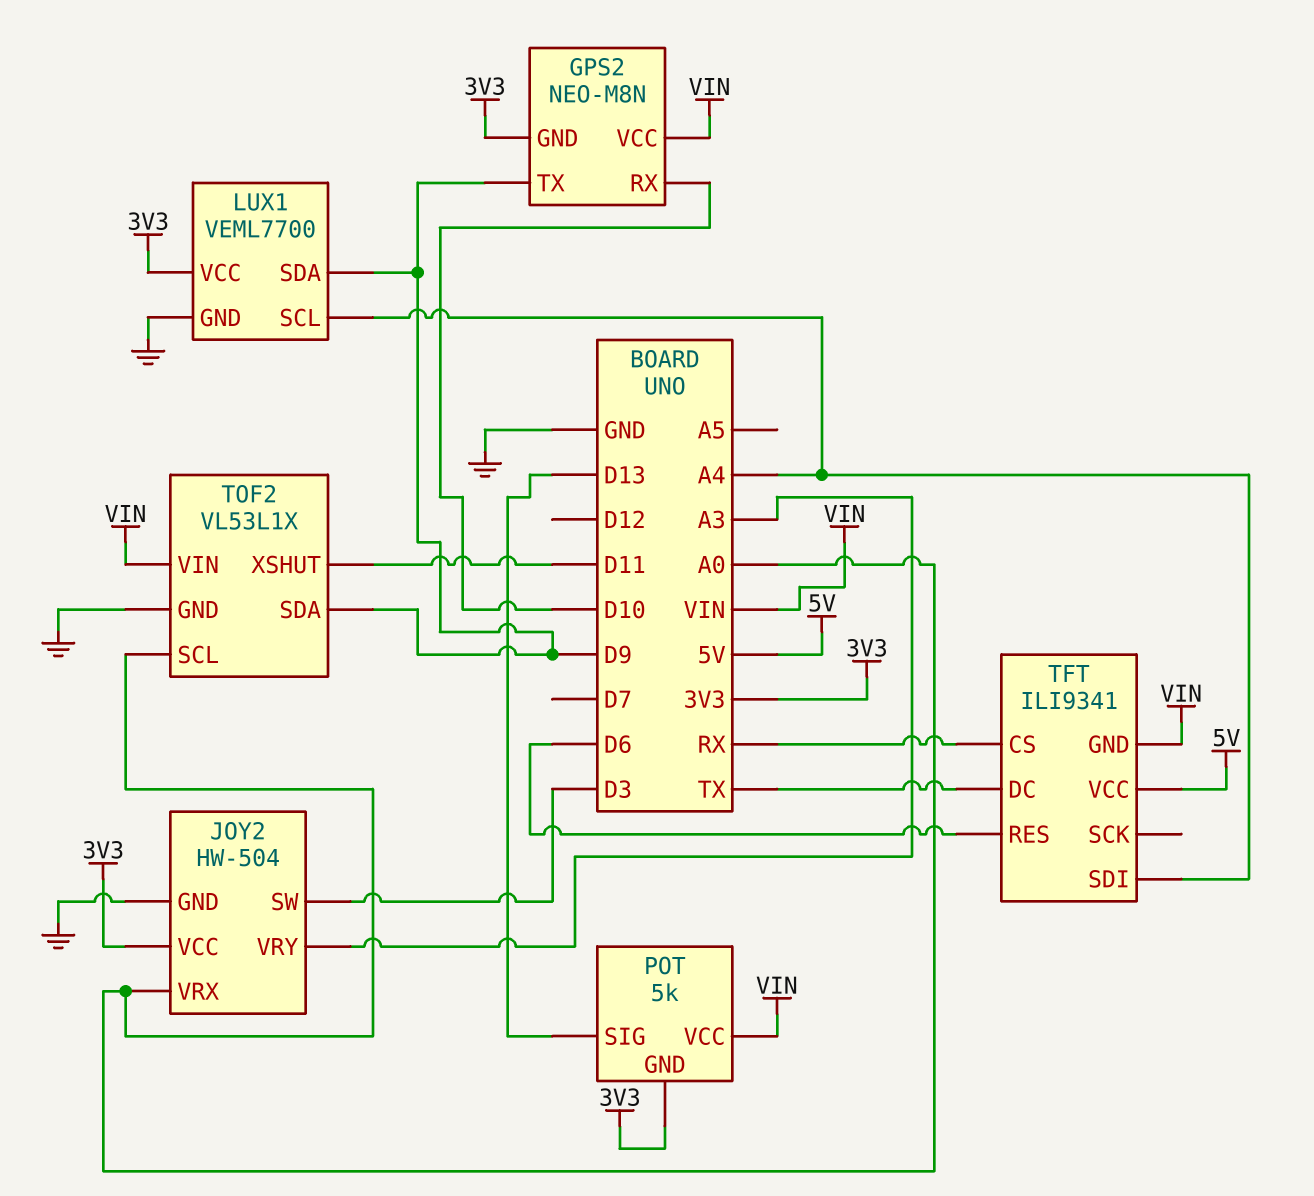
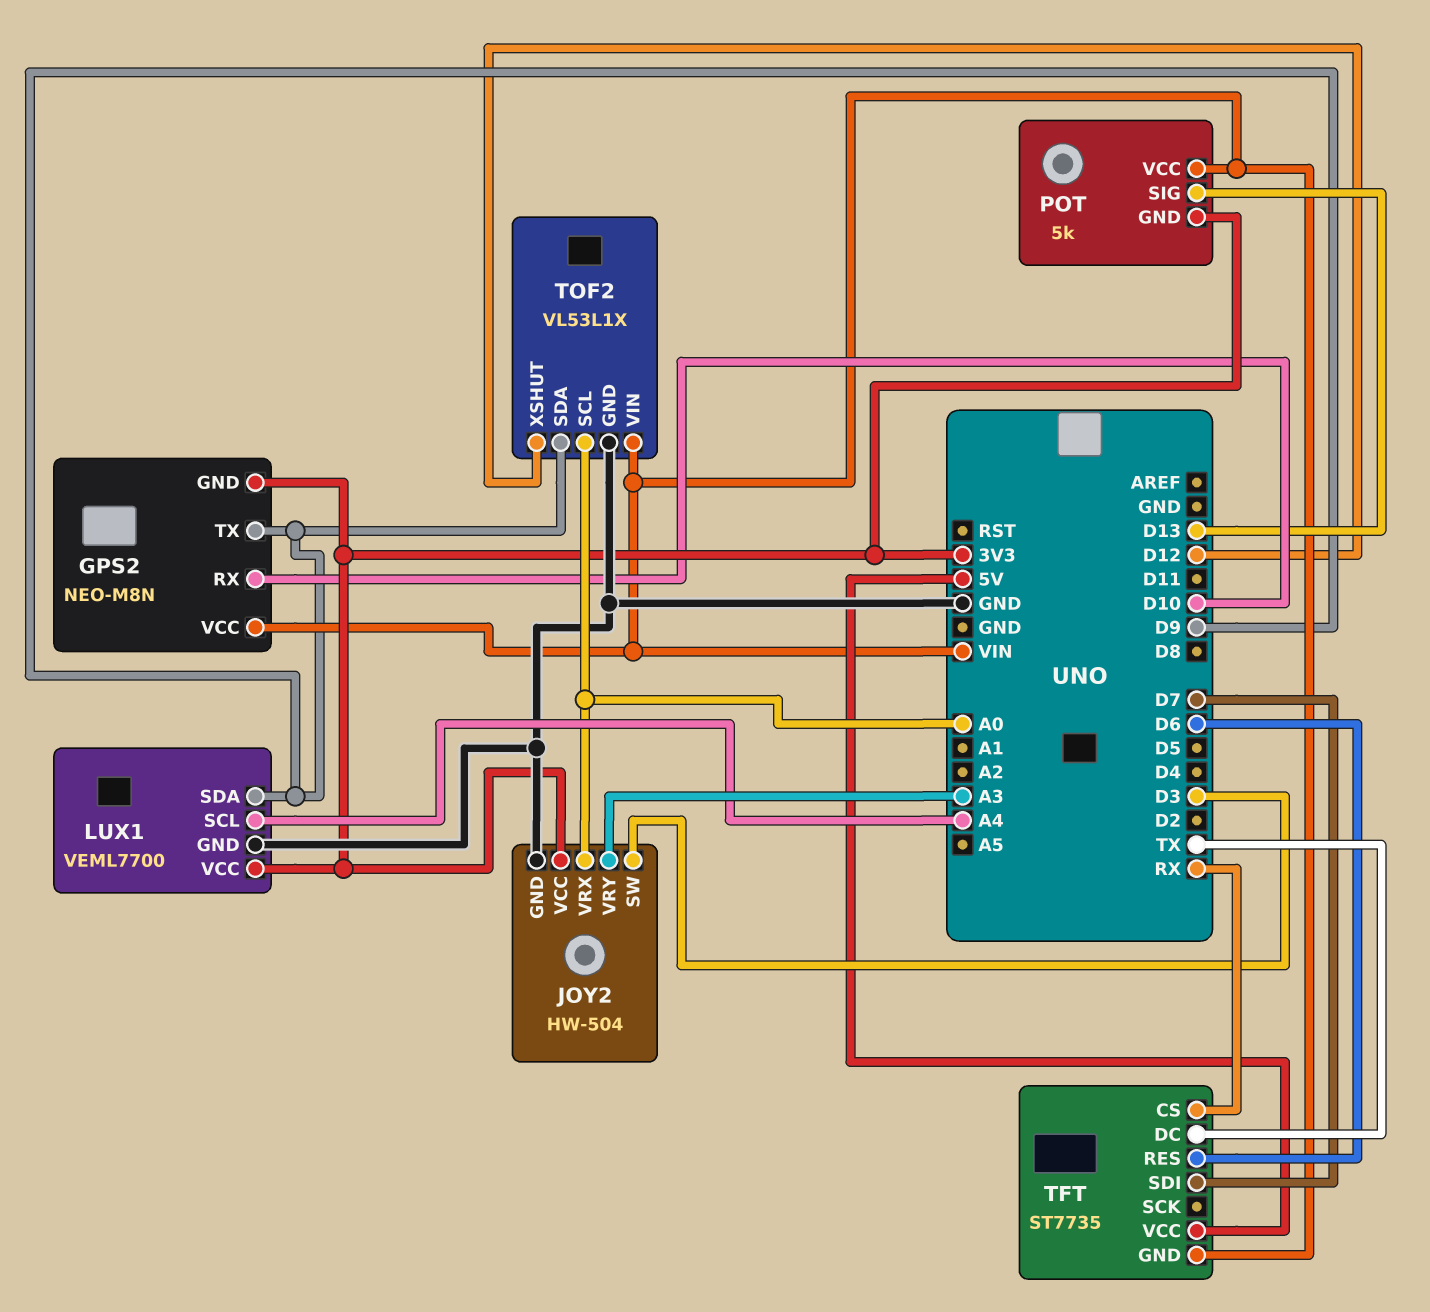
TFT: ILI9341 -> ST7735
TFT pin SDI: A4 -> D7
TOF2 pin XSHUT: D11 -> D12

